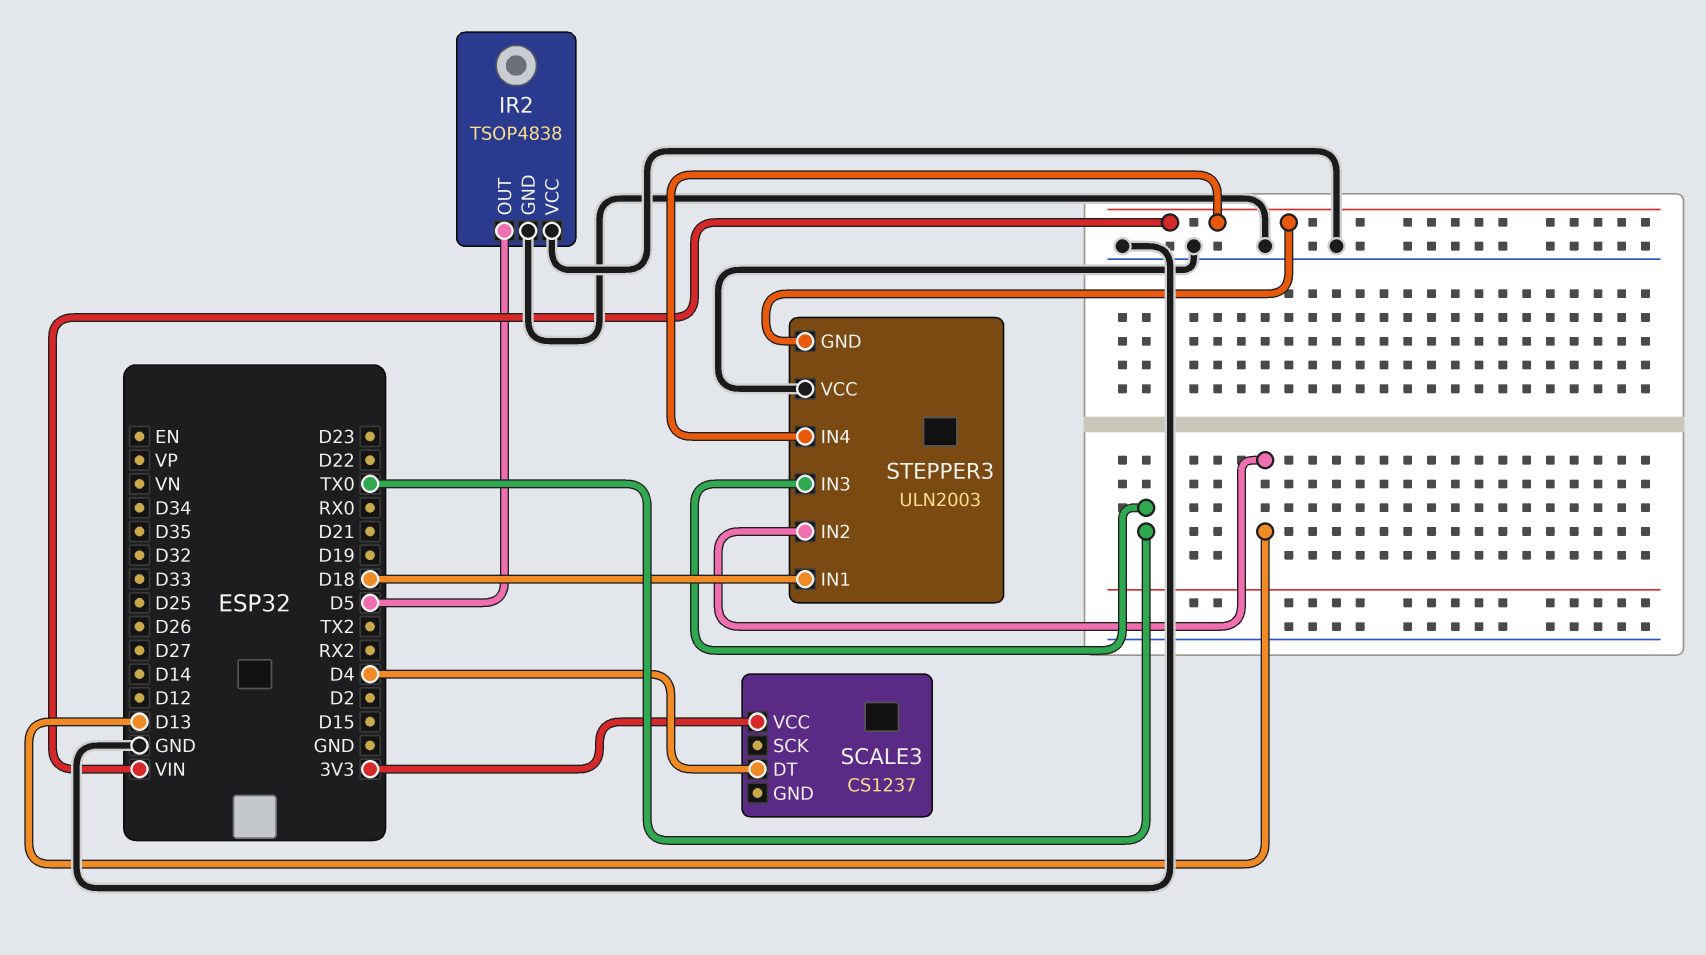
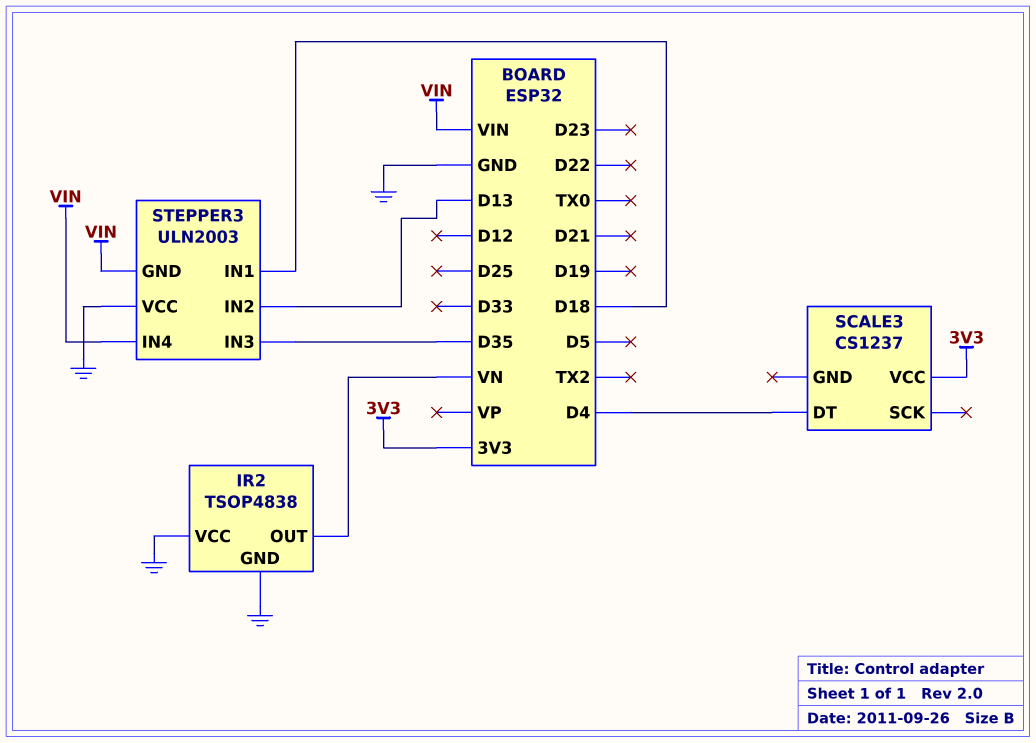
IR2 pin OUT: D5 -> VN
STEPPER3 pin IN3: TX0 -> D35

